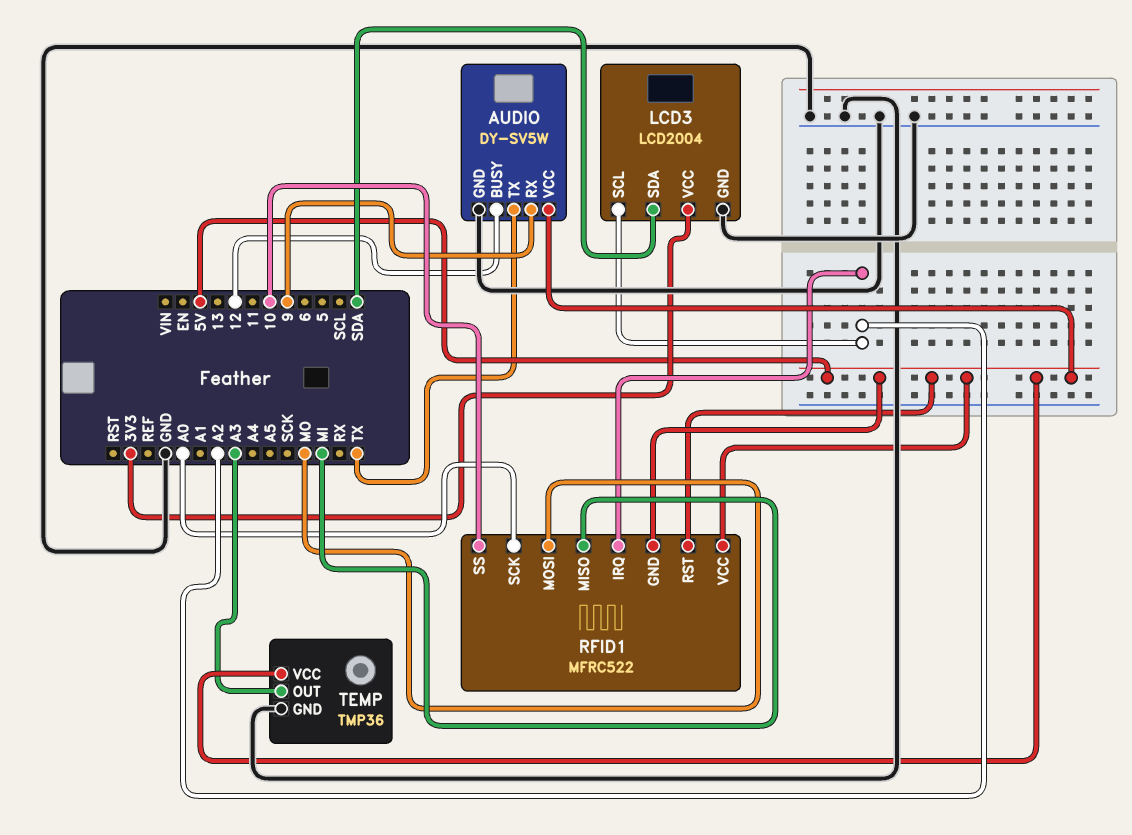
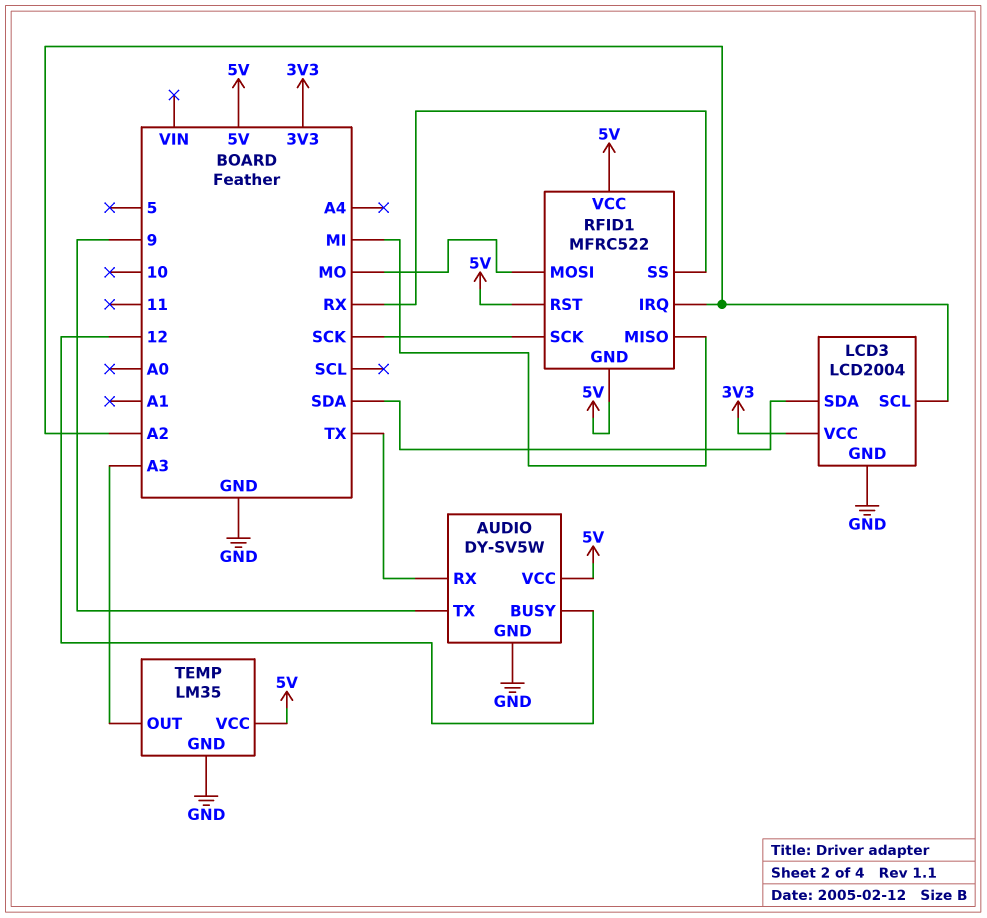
AUDIO pin RX: 9 -> TX
AUDIO pin TX: TX -> 9
RFID1 pin SCK: A0 -> SCK
RFID1 pin SS: 10 -> RX
TEMP: TMP36 -> LM35

